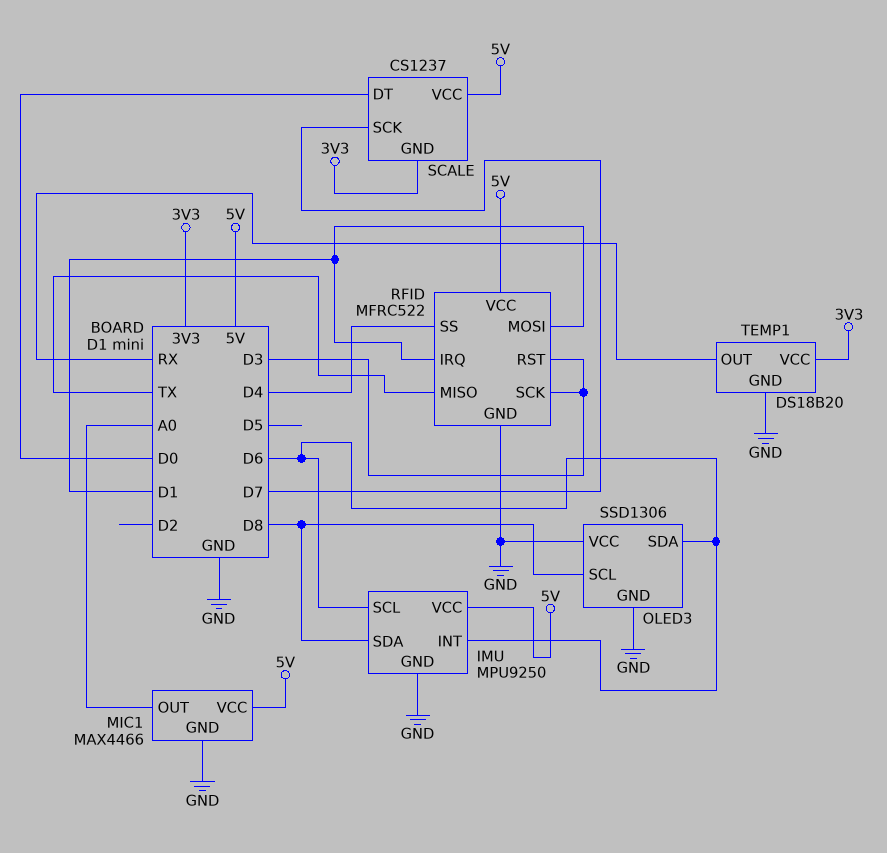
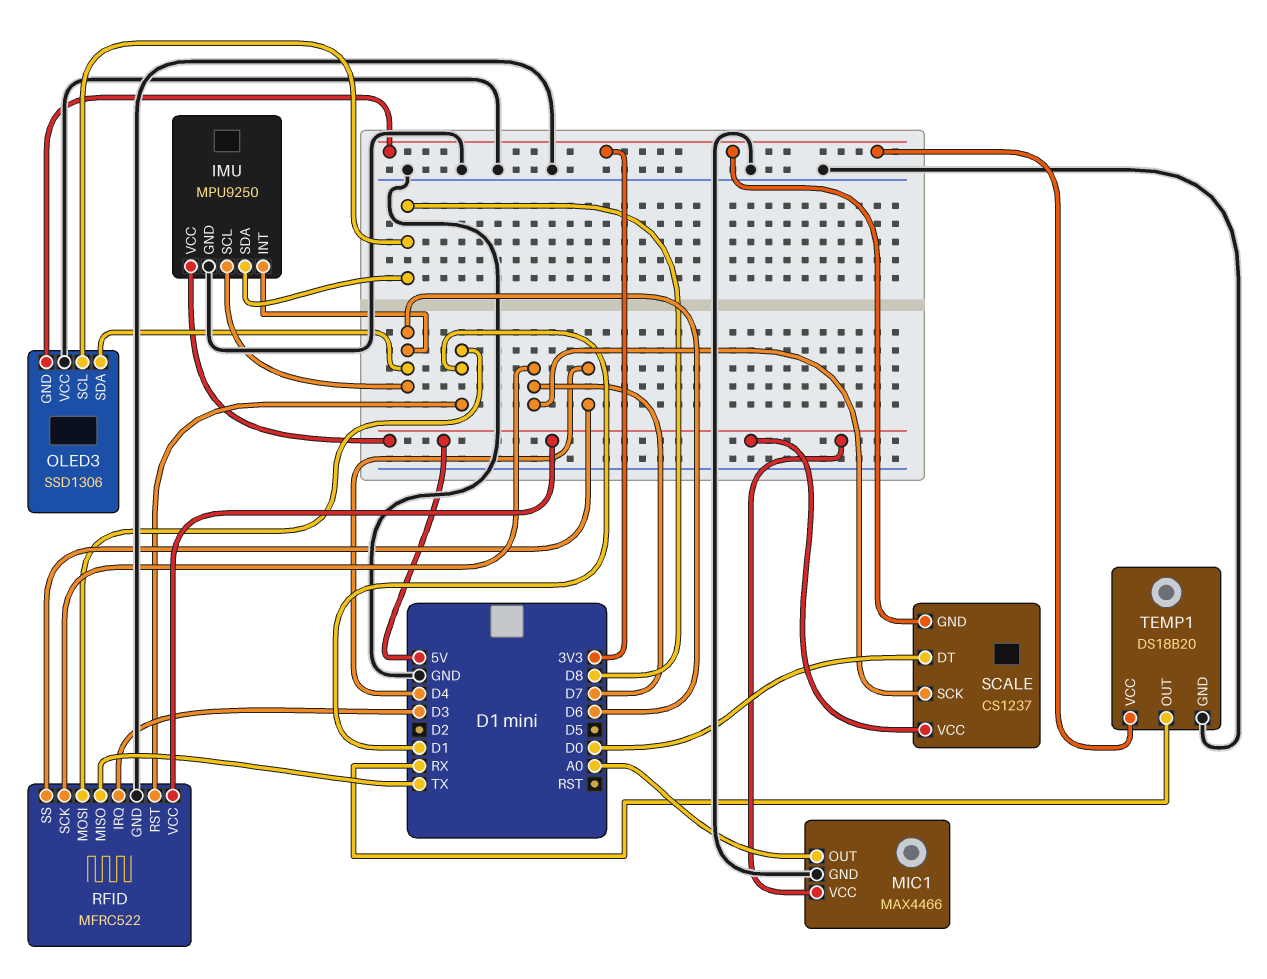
OLED3 pin GND: GND -> 3V3
RFID pin IRQ: D1 -> D3
RFID pin RST: D3 -> D1
RFID pin SCK: D3 -> D7

